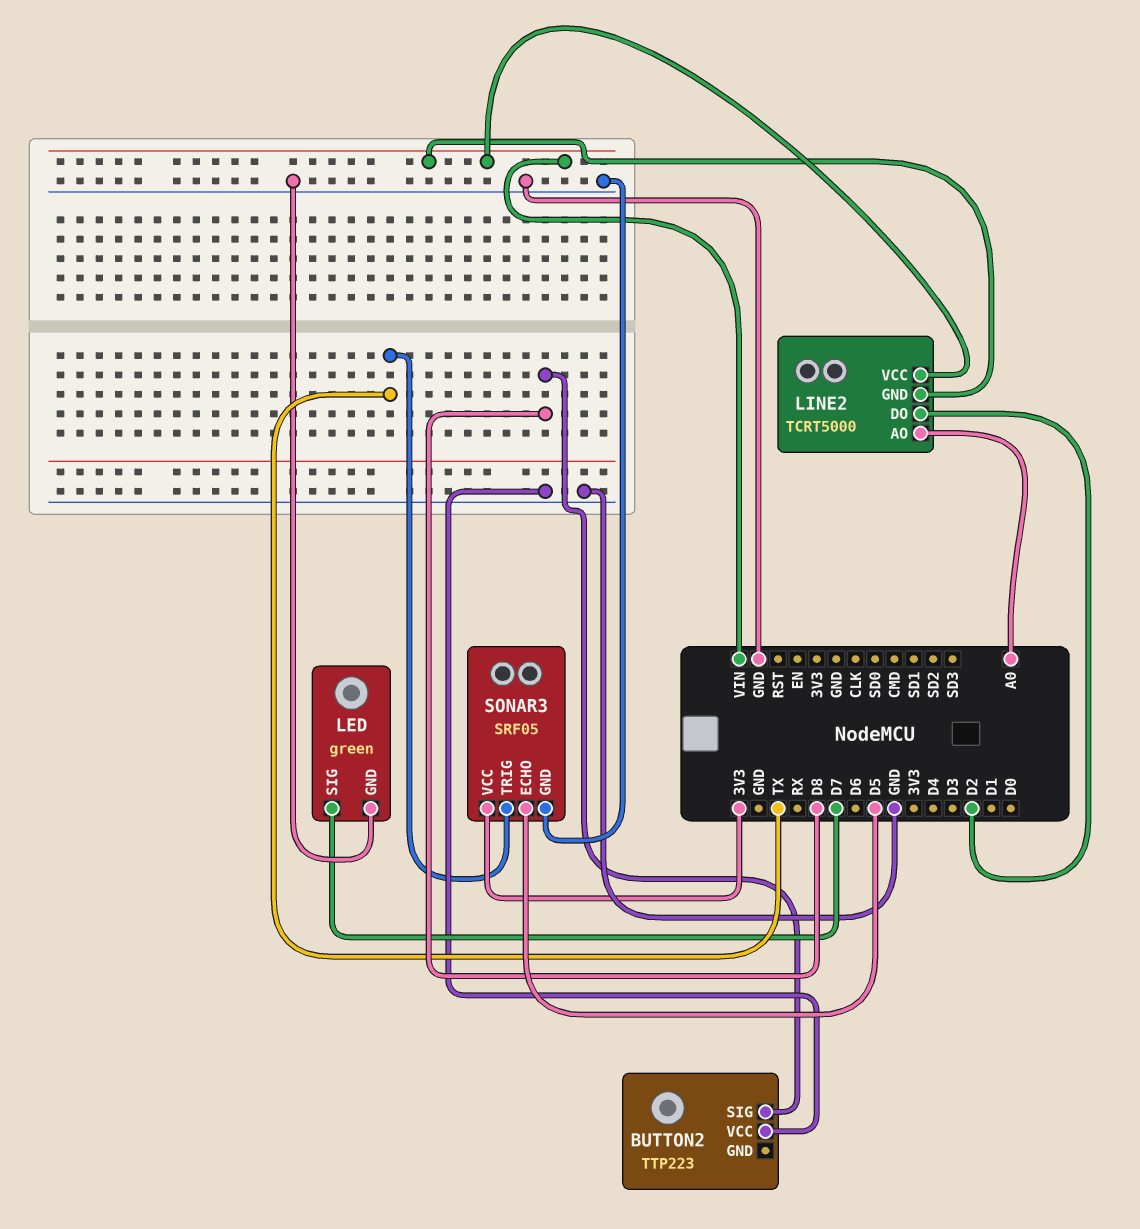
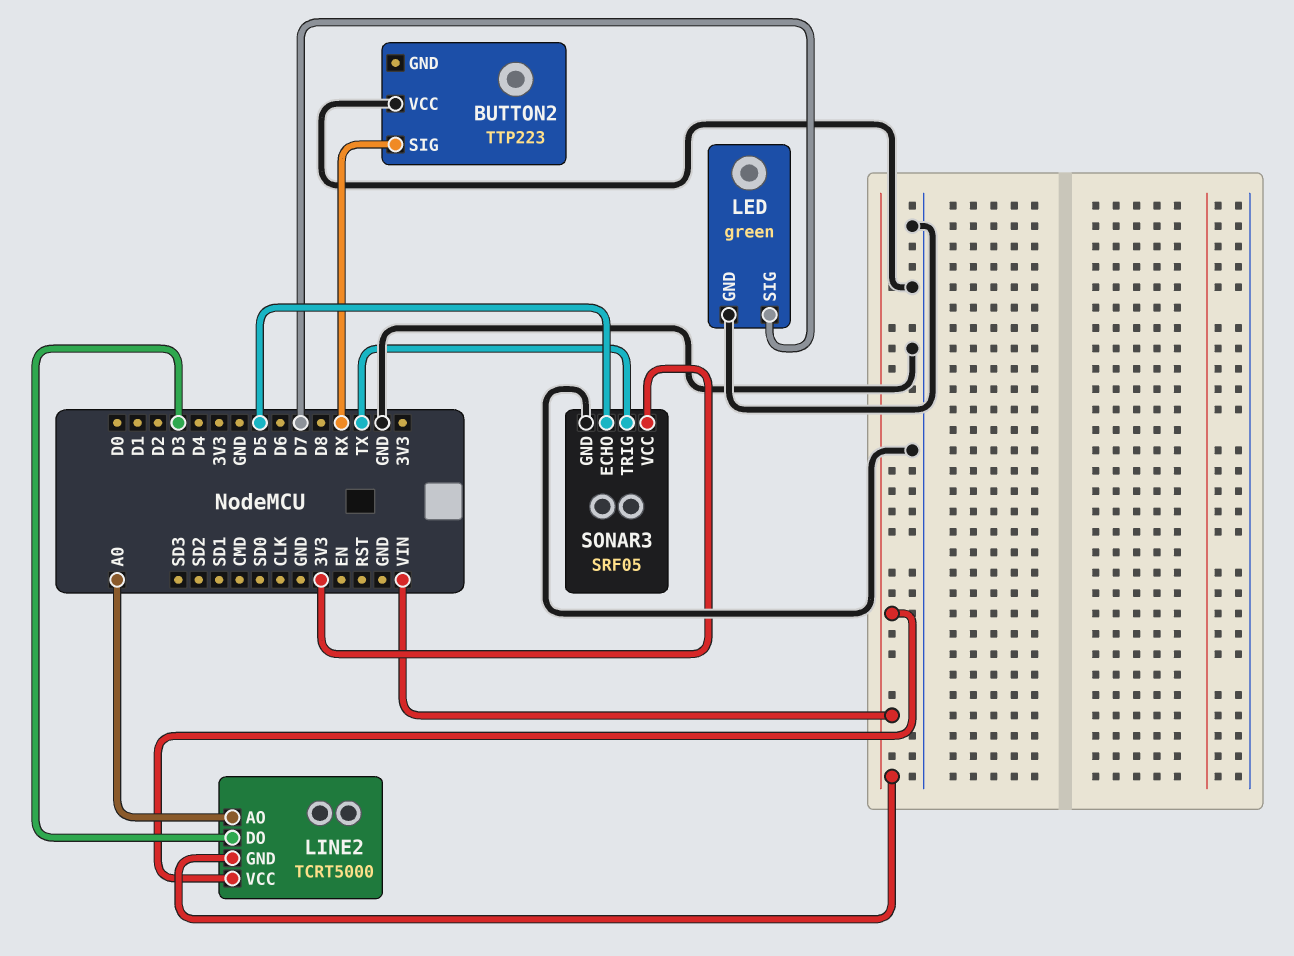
BUTTON2 pin SIG: D8 -> RX
LINE2 pin DO: D2 -> D3

